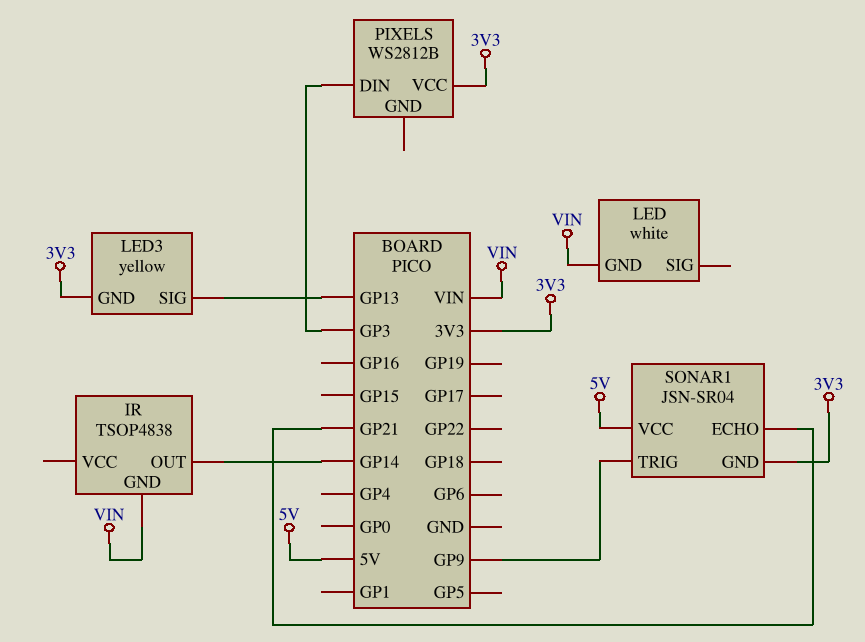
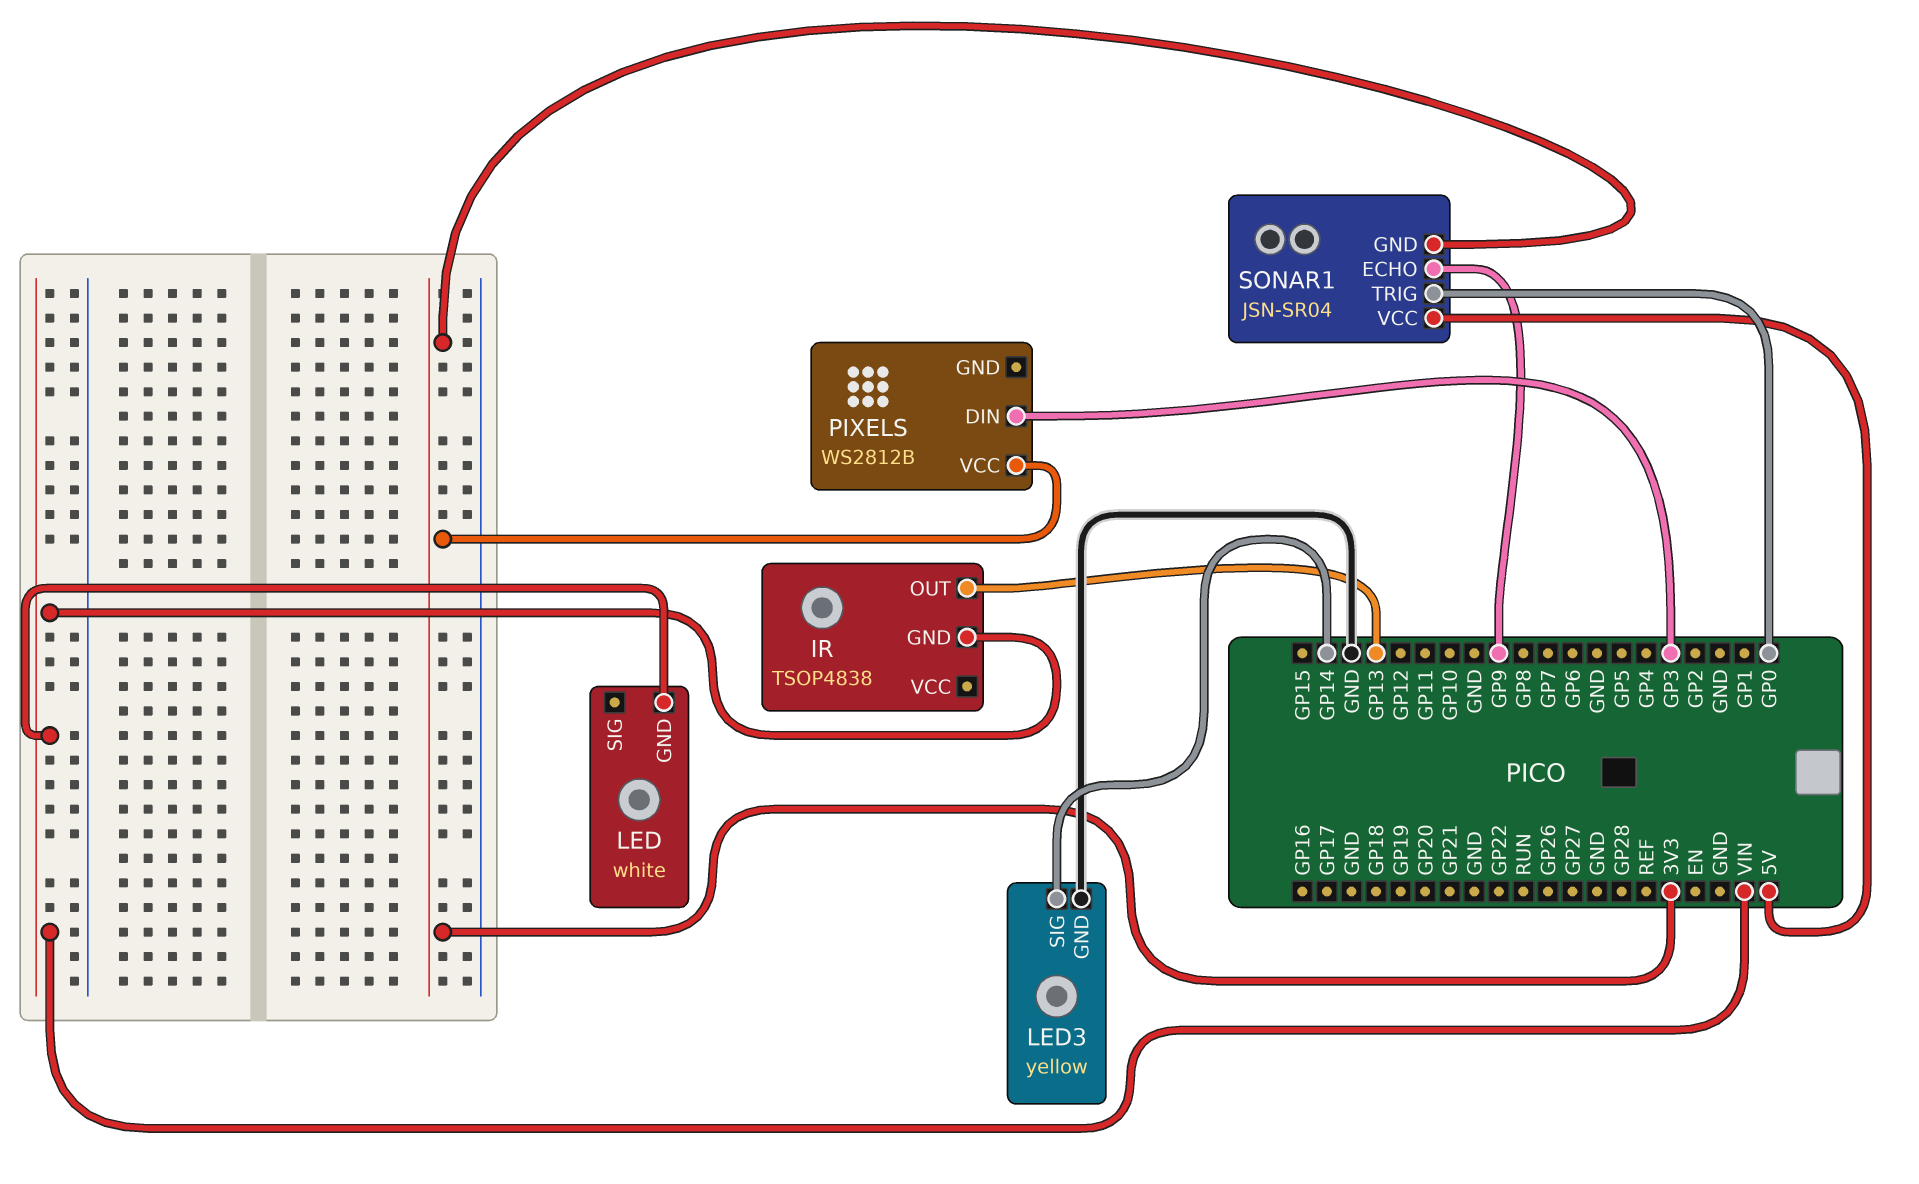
IR pin OUT: GP14 -> GP13
LED3 pin GND: 3V3 -> GND
LED3 pin SIG: GP13 -> GP14
SONAR1 pin ECHO: GP21 -> GP9
SONAR1 pin TRIG: GP9 -> GP0

